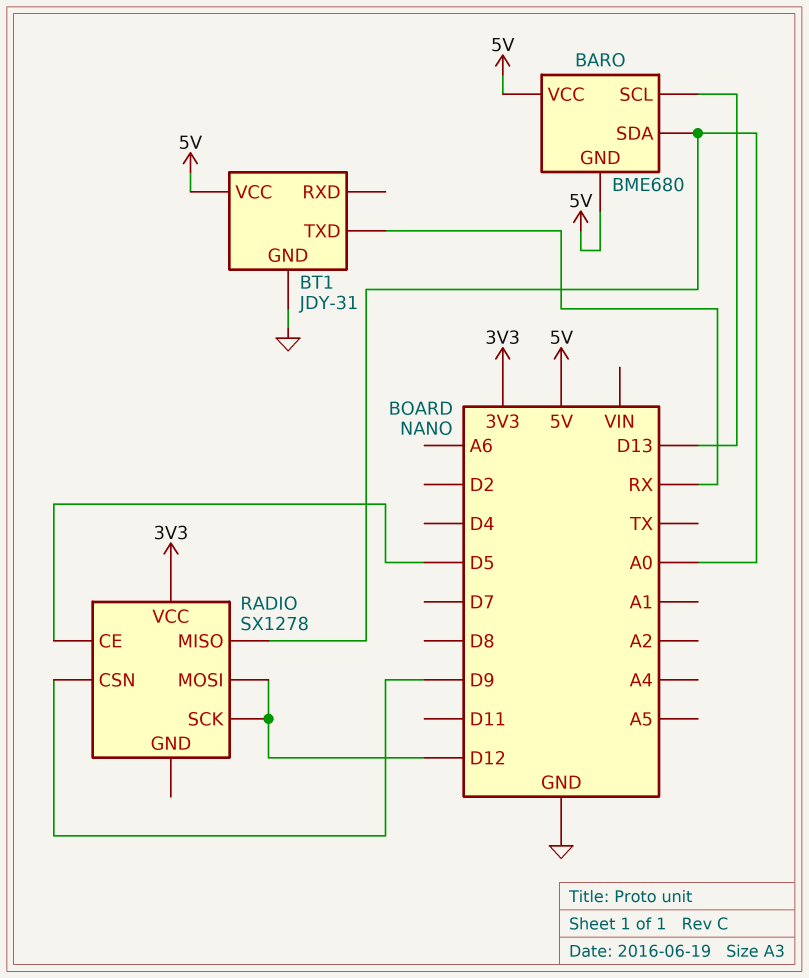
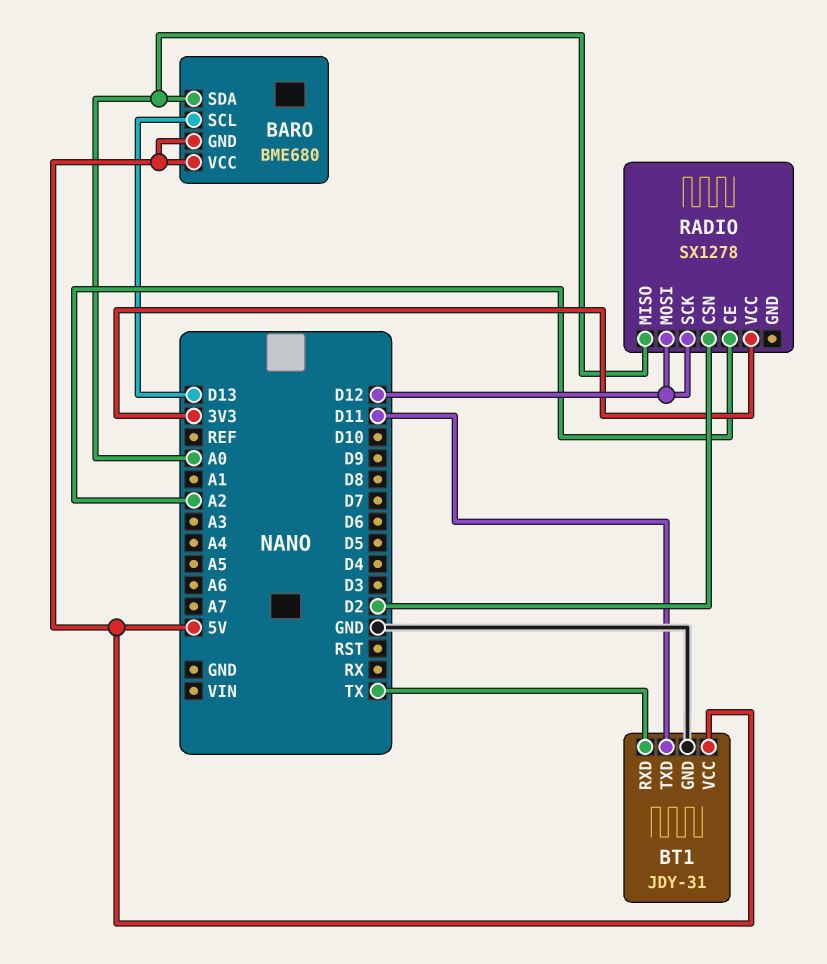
BT1 pin RXD: none -> TX
BT1 pin TXD: RX -> D11
RADIO pin CE: D5 -> A2
RADIO pin CSN: D9 -> D2

